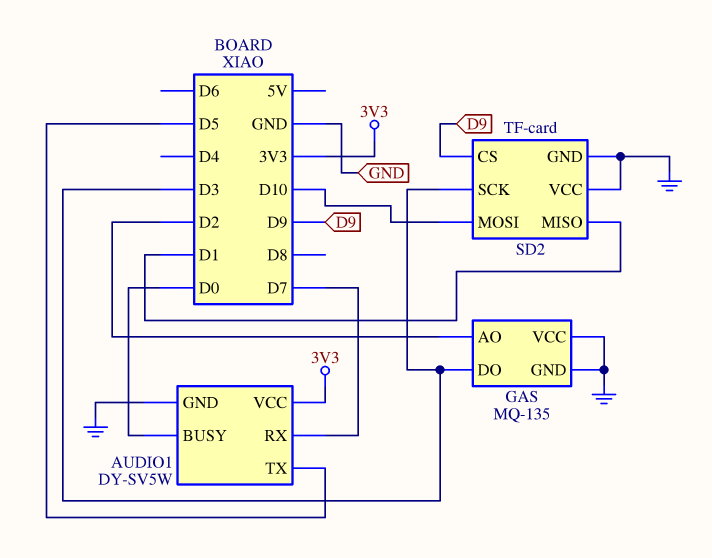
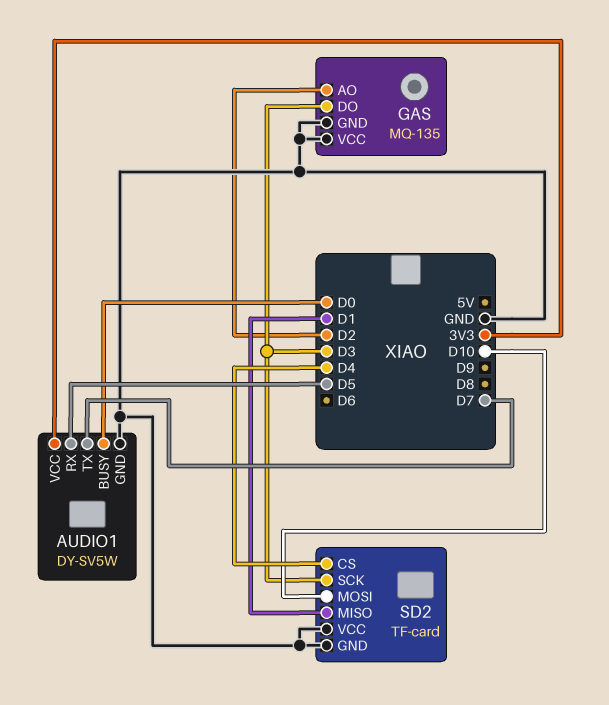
AUDIO1 pin RX: D7 -> D5
AUDIO1 pin TX: D5 -> D7
SD2 pin CS: D9 -> D4

